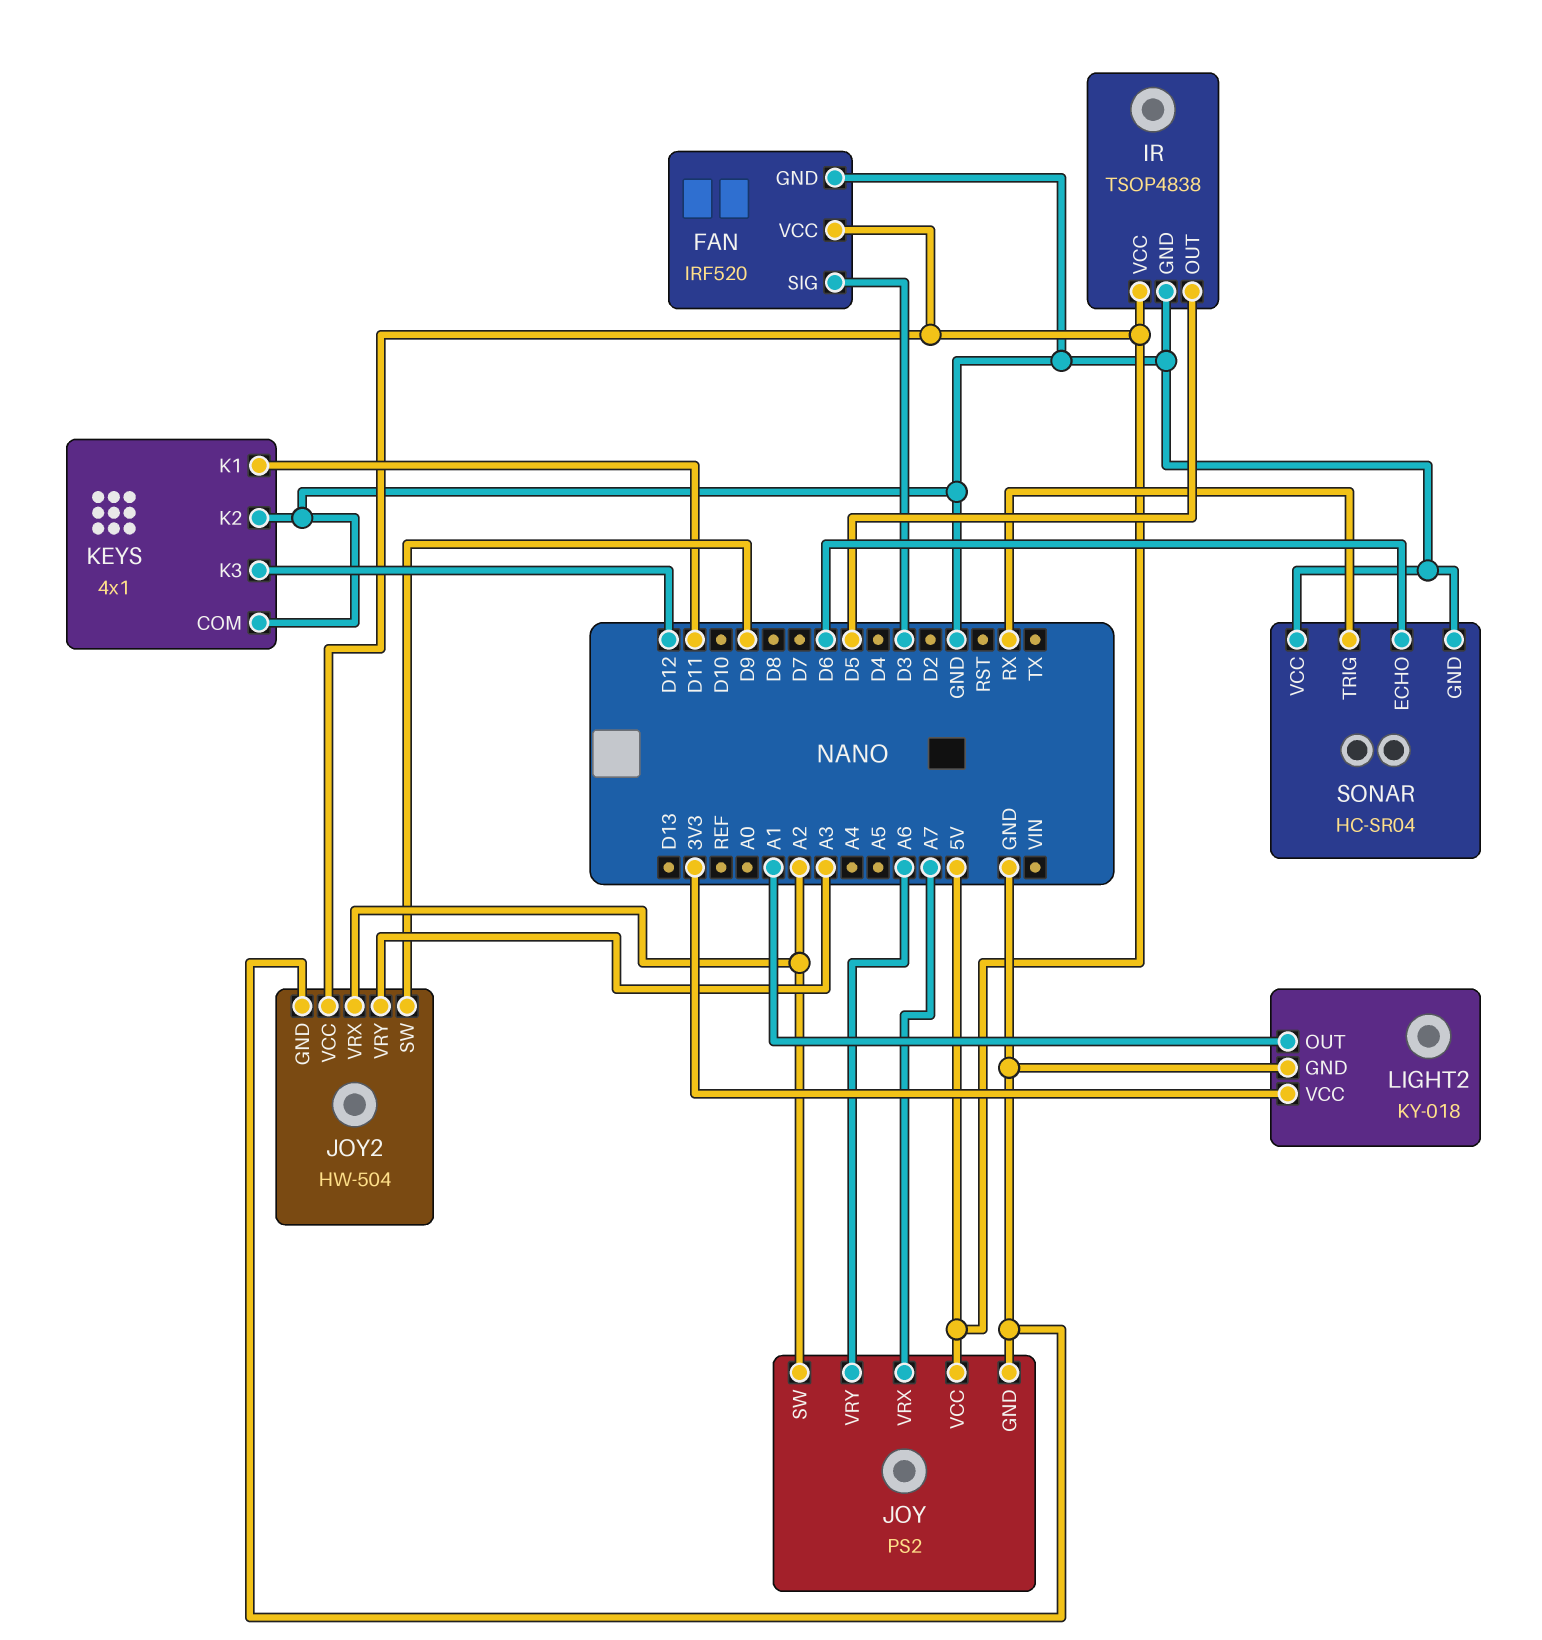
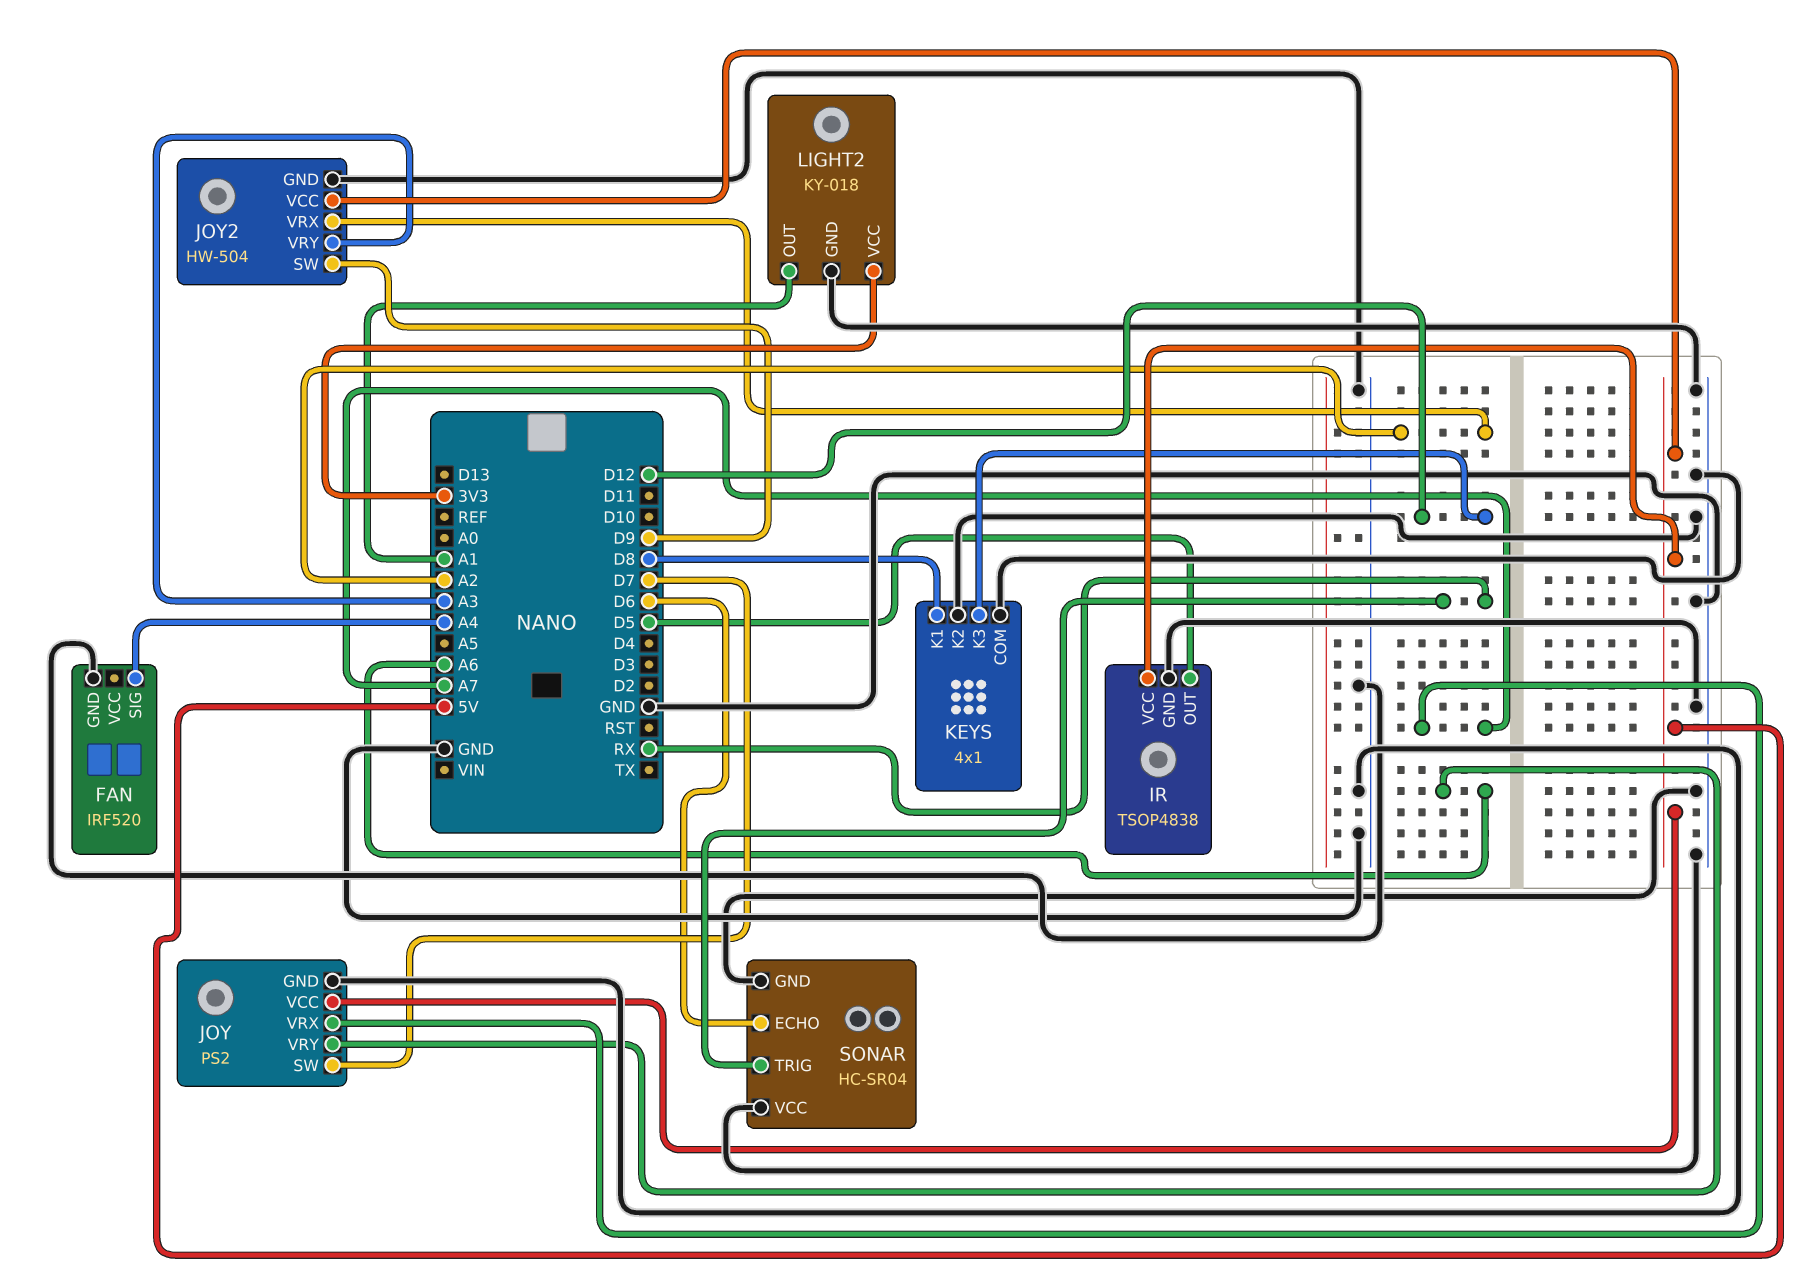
FAN pin SIG: D3 -> A4
FAN pin VCC: 5V -> none
JOY pin SW: A2 -> D7
KEYS pin K1: D11 -> D8

